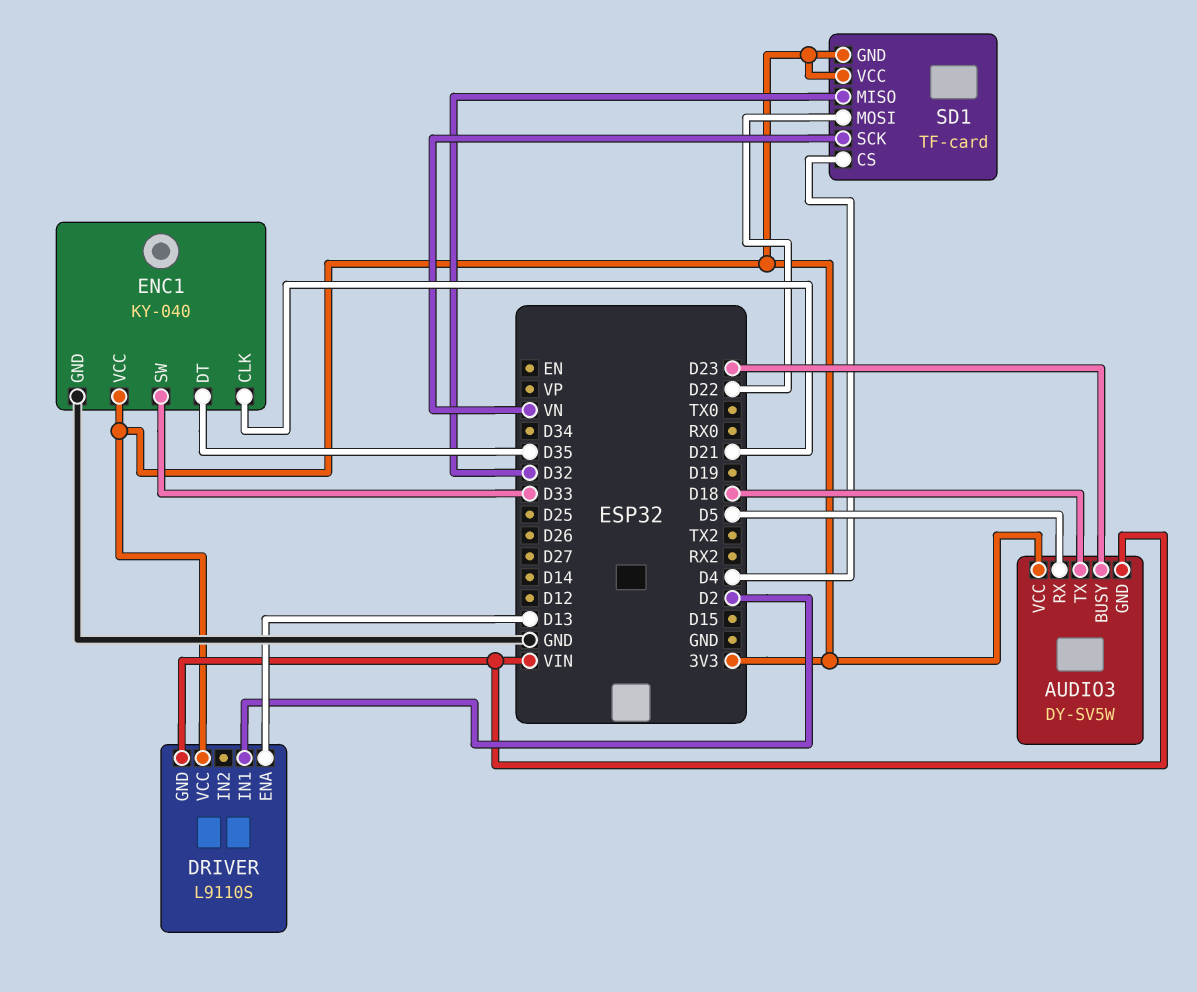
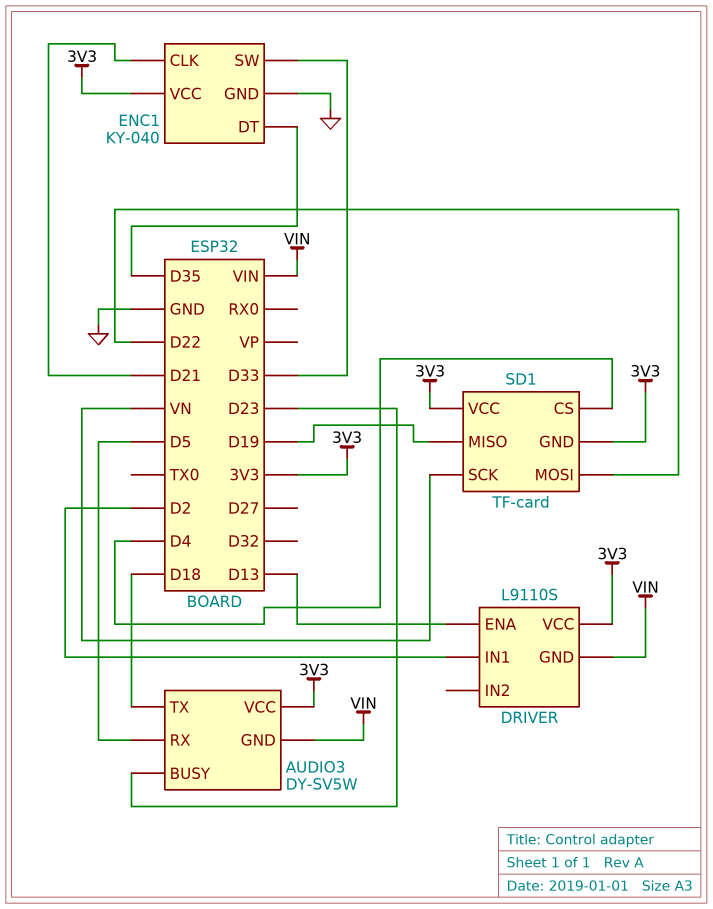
SD1 pin MISO: D32 -> D19

